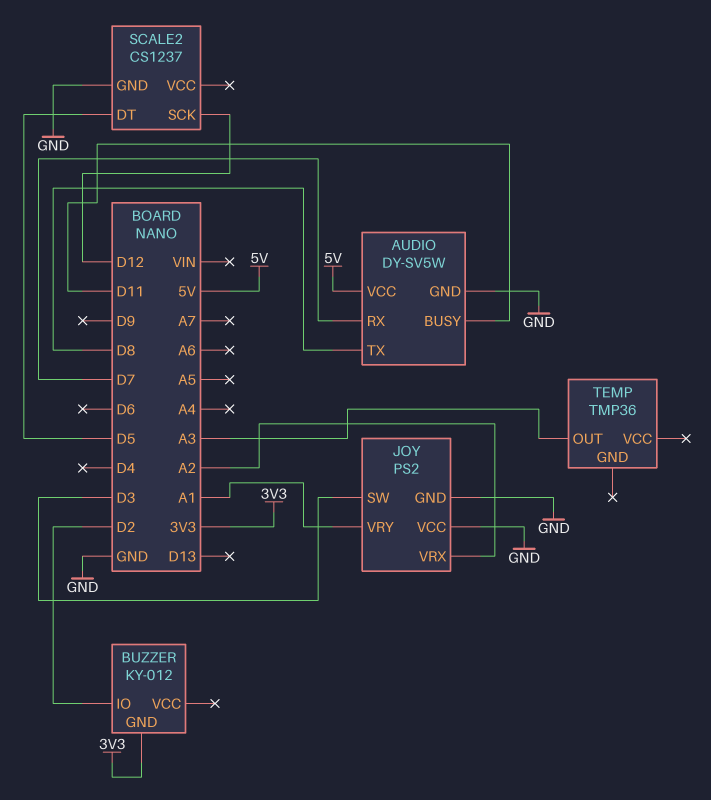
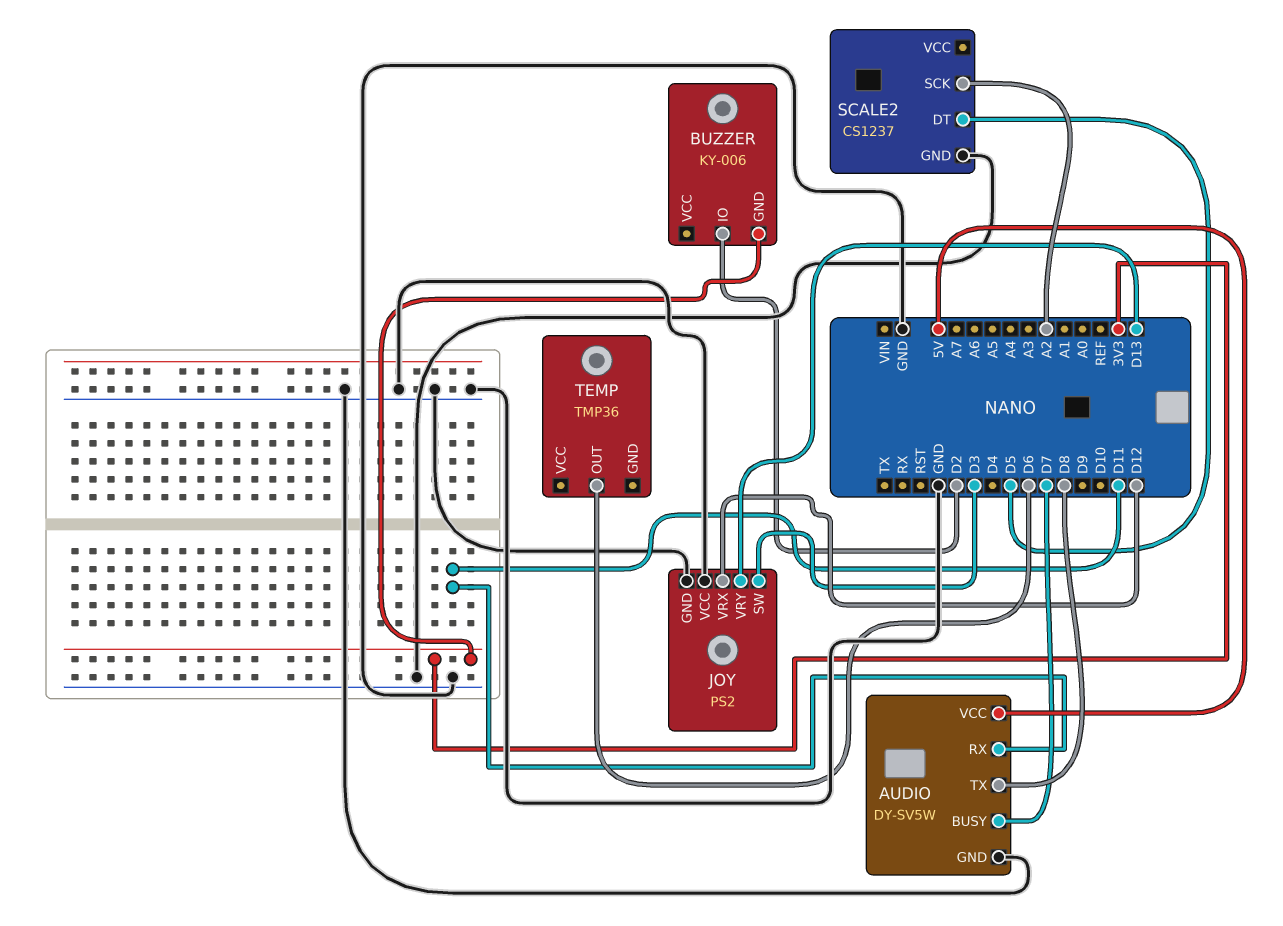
AUDIO pin BUSY: D11 -> D7
AUDIO pin RX: D7 -> D11
BUZZER: KY-012 -> KY-006
JOY pin VRX: A2 -> D12
JOY pin VRY: A1 -> D13
SCALE2 pin SCK: D12 -> A2
TEMP pin OUT: A3 -> D6

